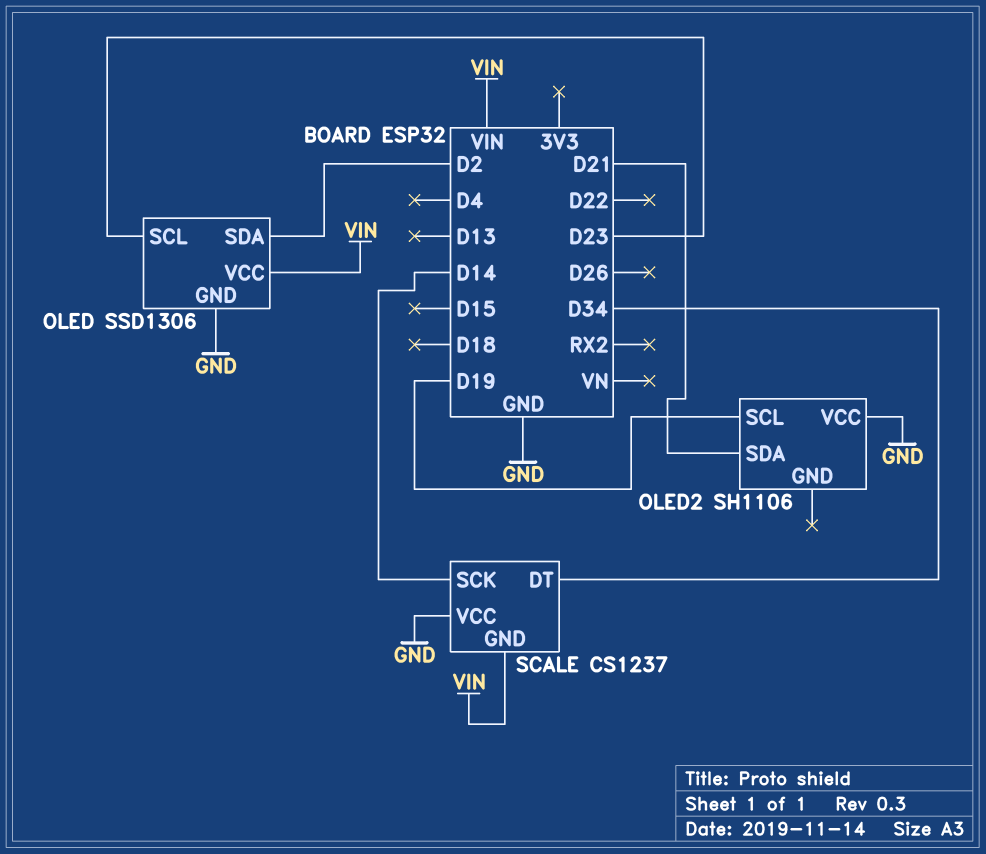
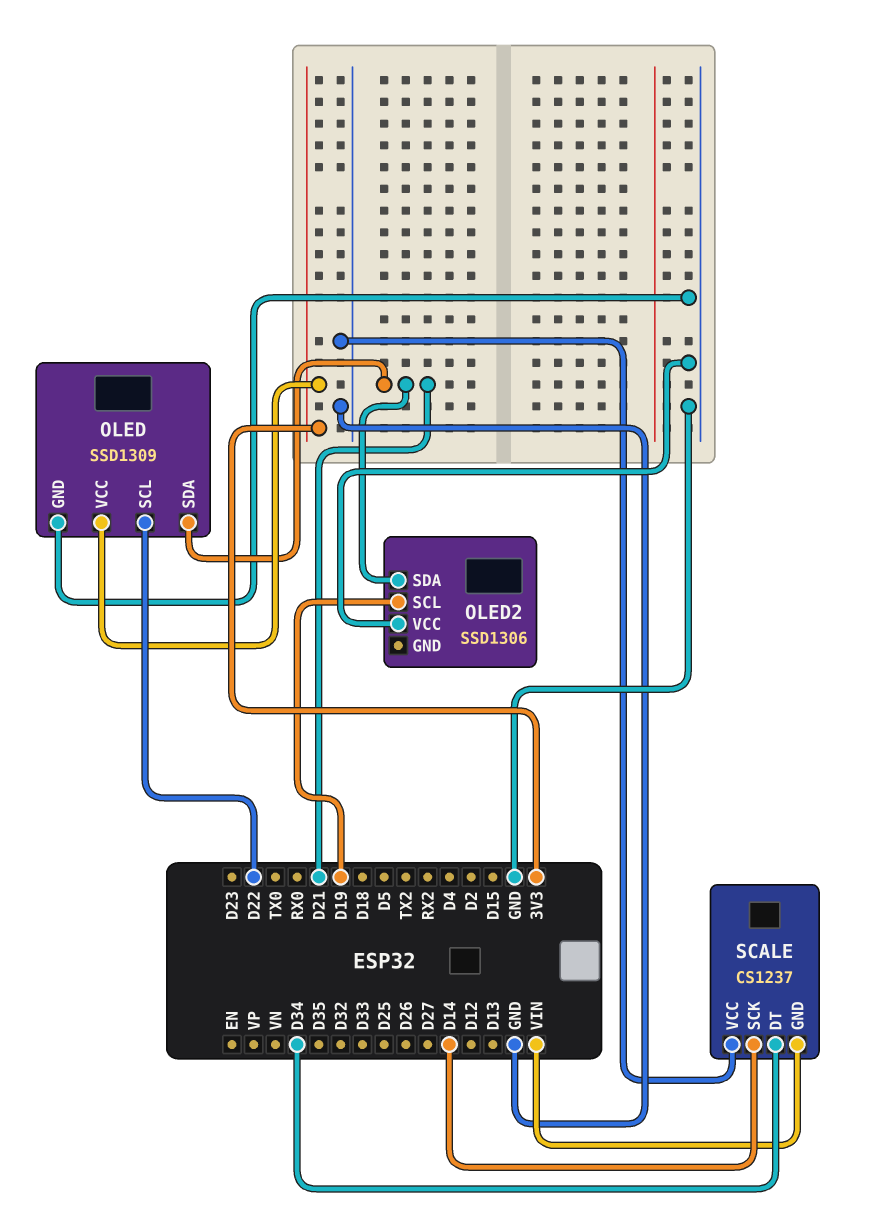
OLED: SSD1306 -> SSD1309
OLED pin SCL: D23 -> D22
OLED pin SDA: D2 -> D21
OLED pin VCC: VIN -> 3V3
OLED2: SH1106 -> SSD1306

